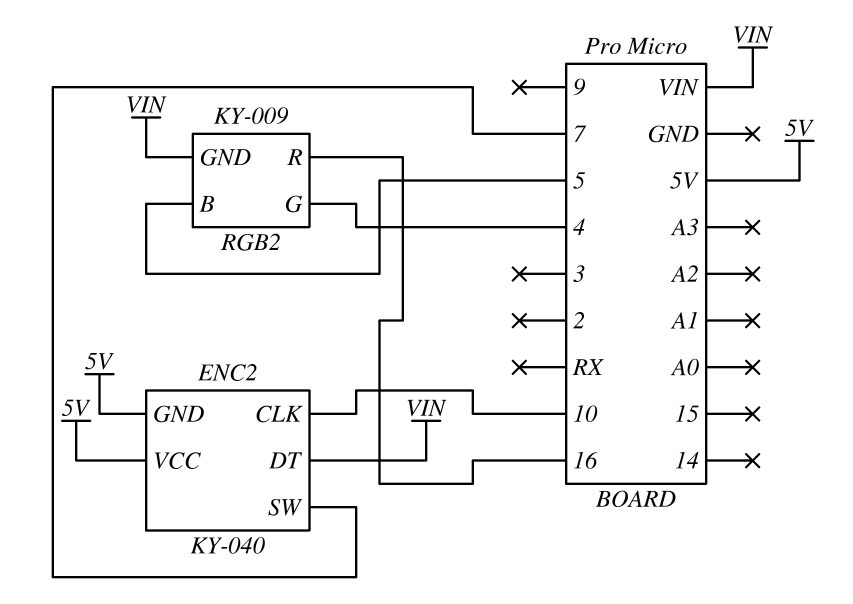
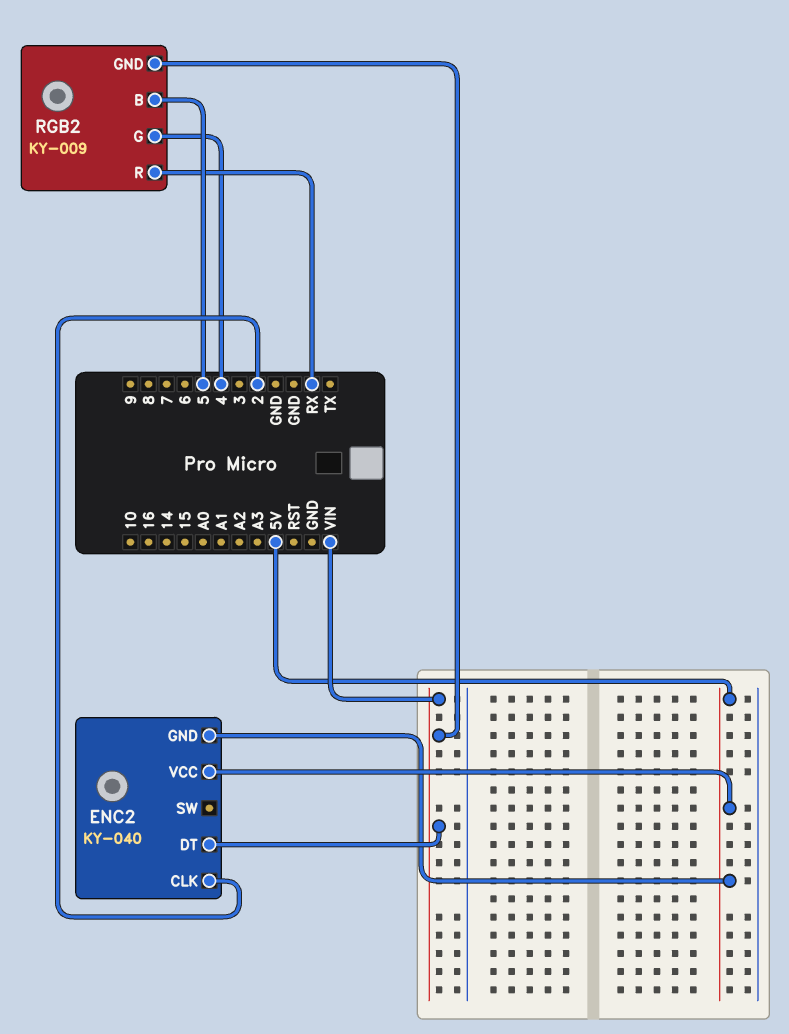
ENC2 pin CLK: 10 -> 2
ENC2 pin SW: 7 -> none
RGB2 pin R: 16 -> RX

